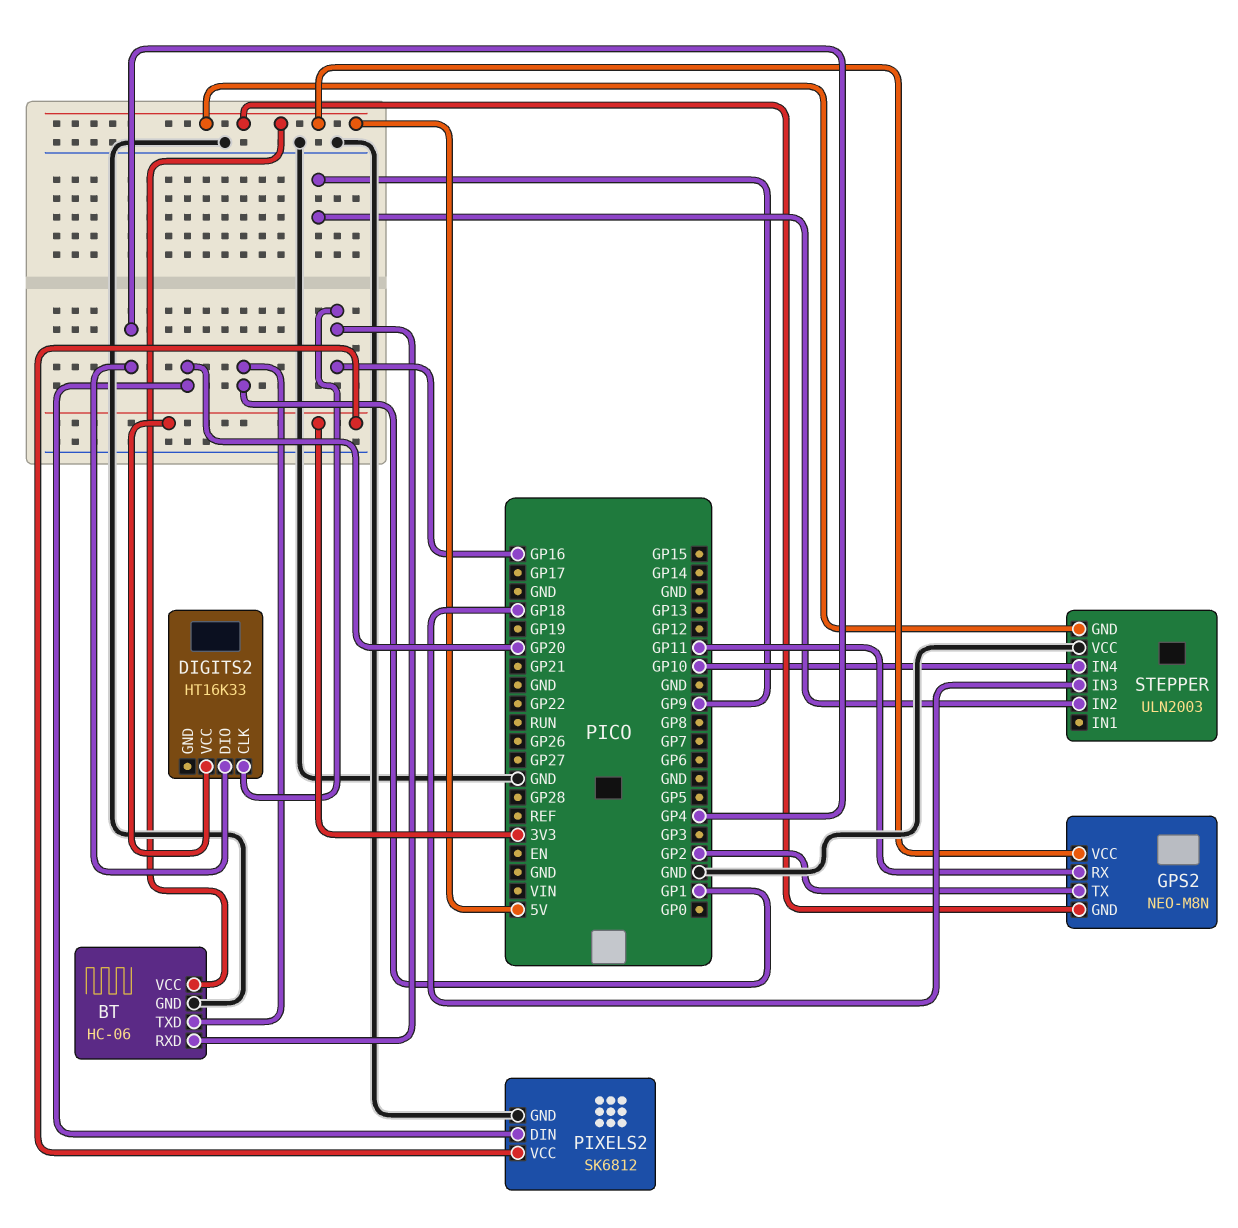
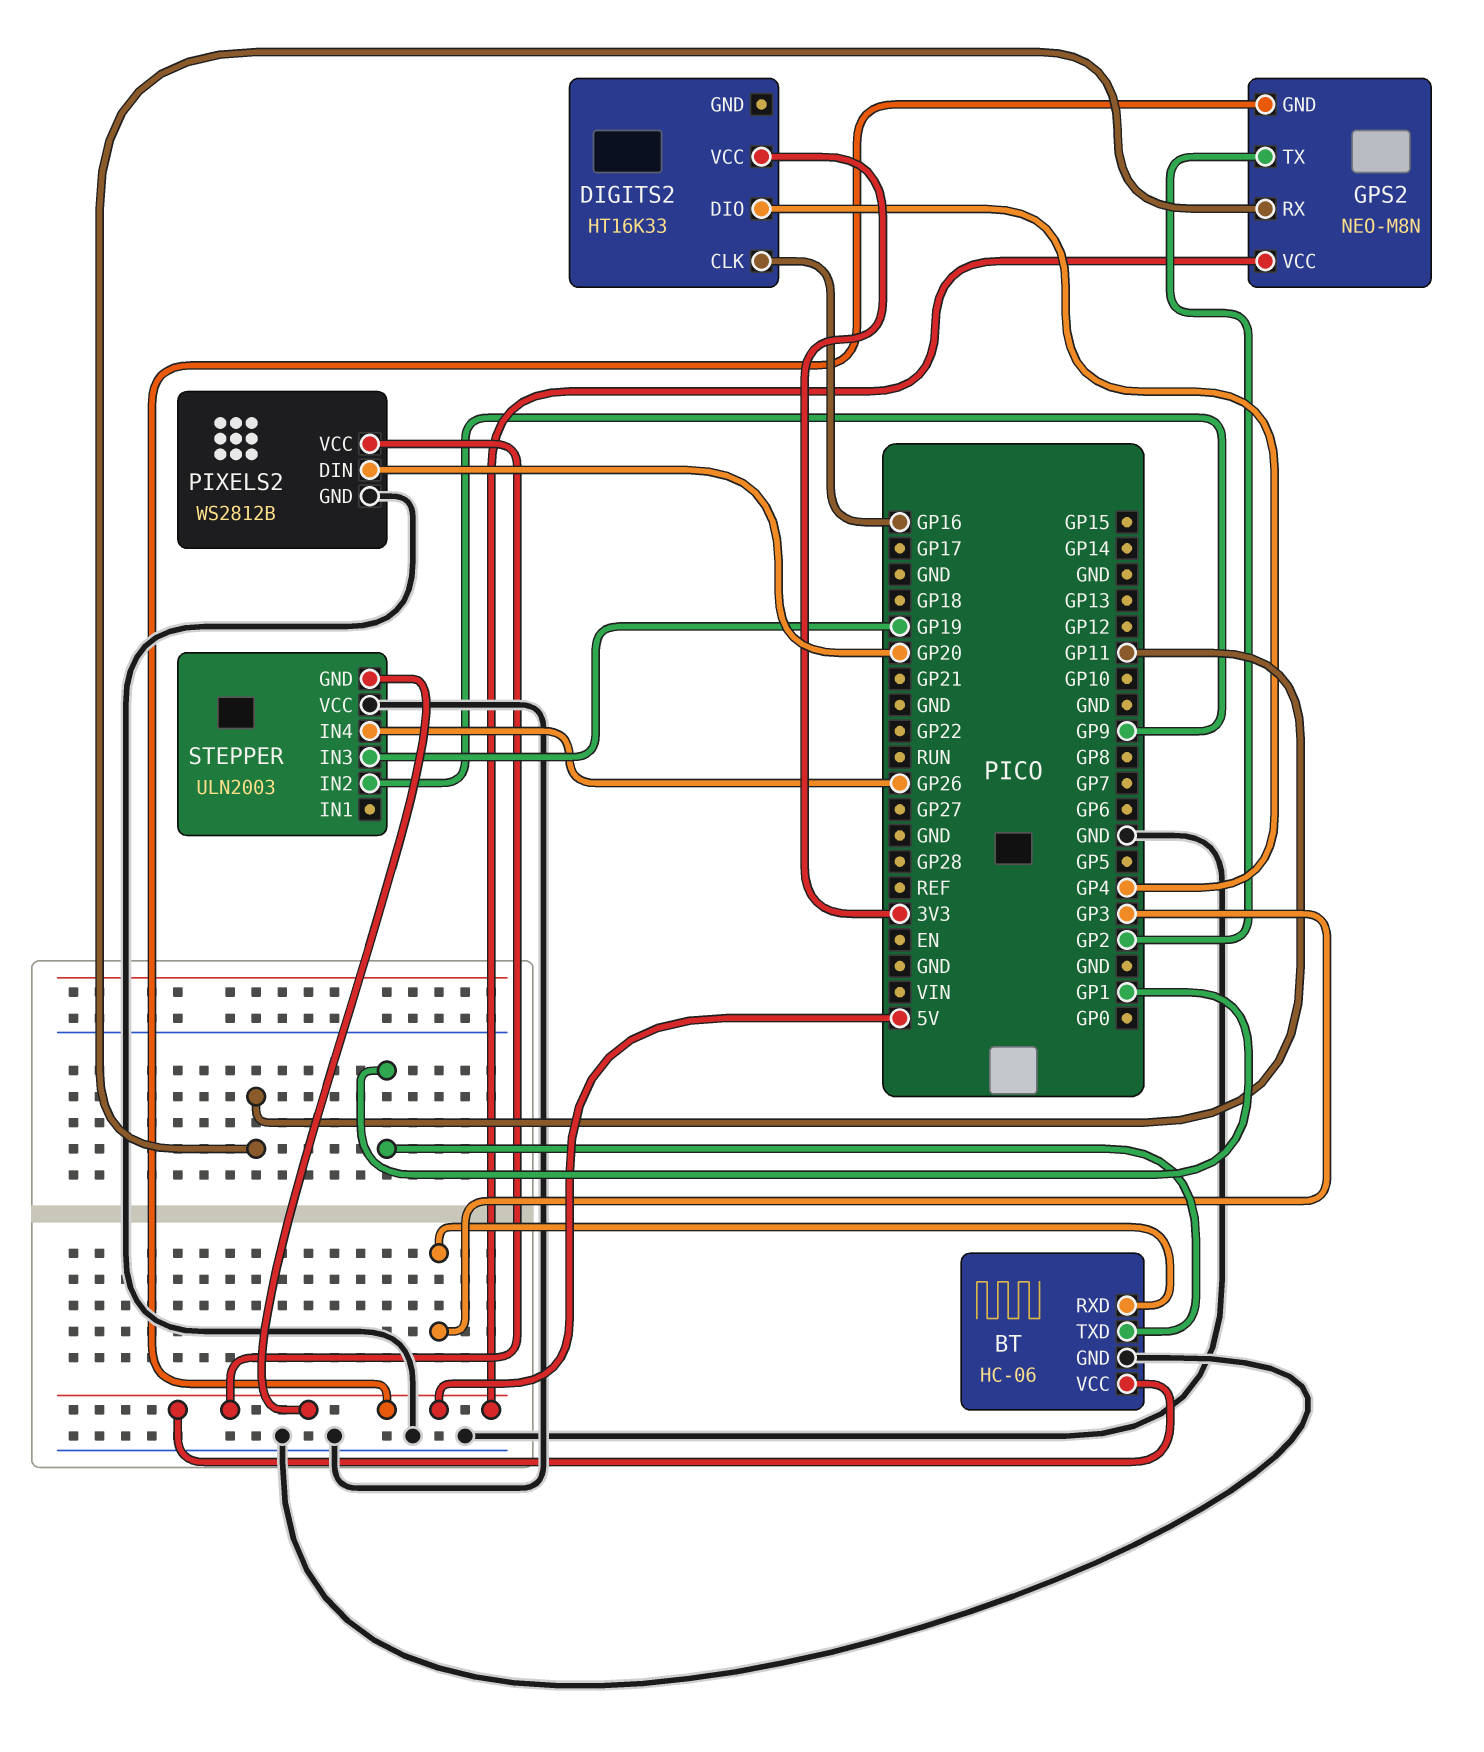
BT pin RXD: GP16 -> GP3
PIXELS2: SK6812 -> WS2812B
PIXELS2 pin VCC: 3V3 -> 5V
STEPPER pin IN3: GP18 -> GP19
STEPPER pin IN4: GP10 -> GP26

